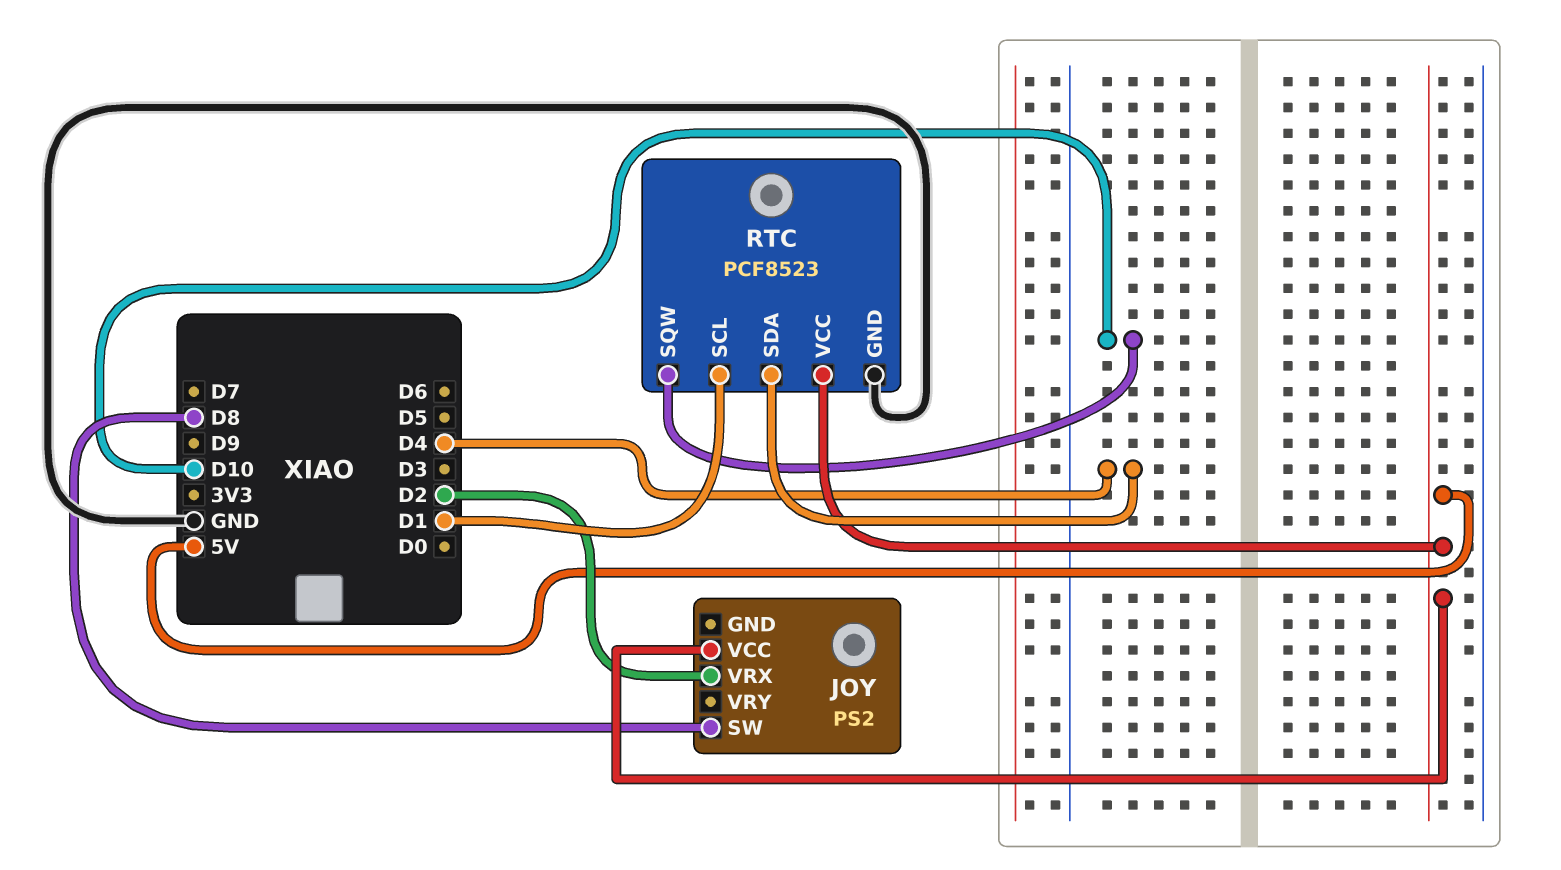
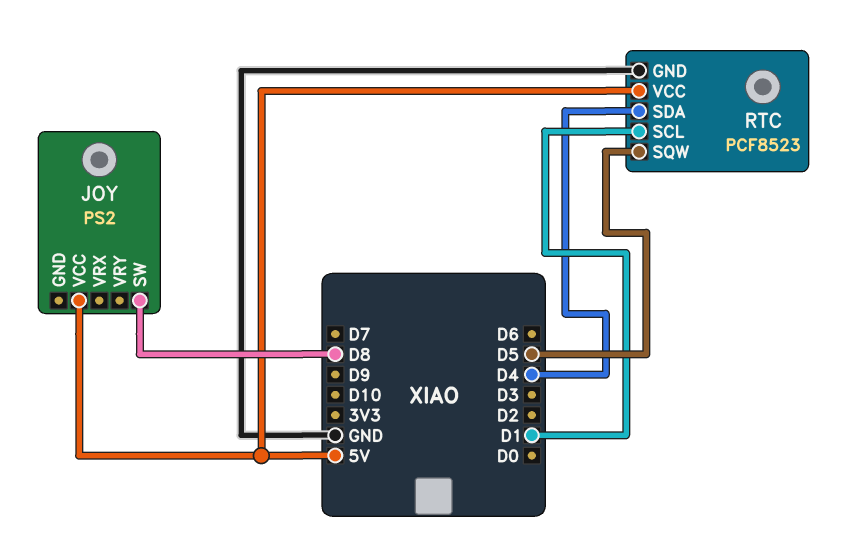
JOY pin VRX: D2 -> none
RTC pin SQW: D10 -> D5

